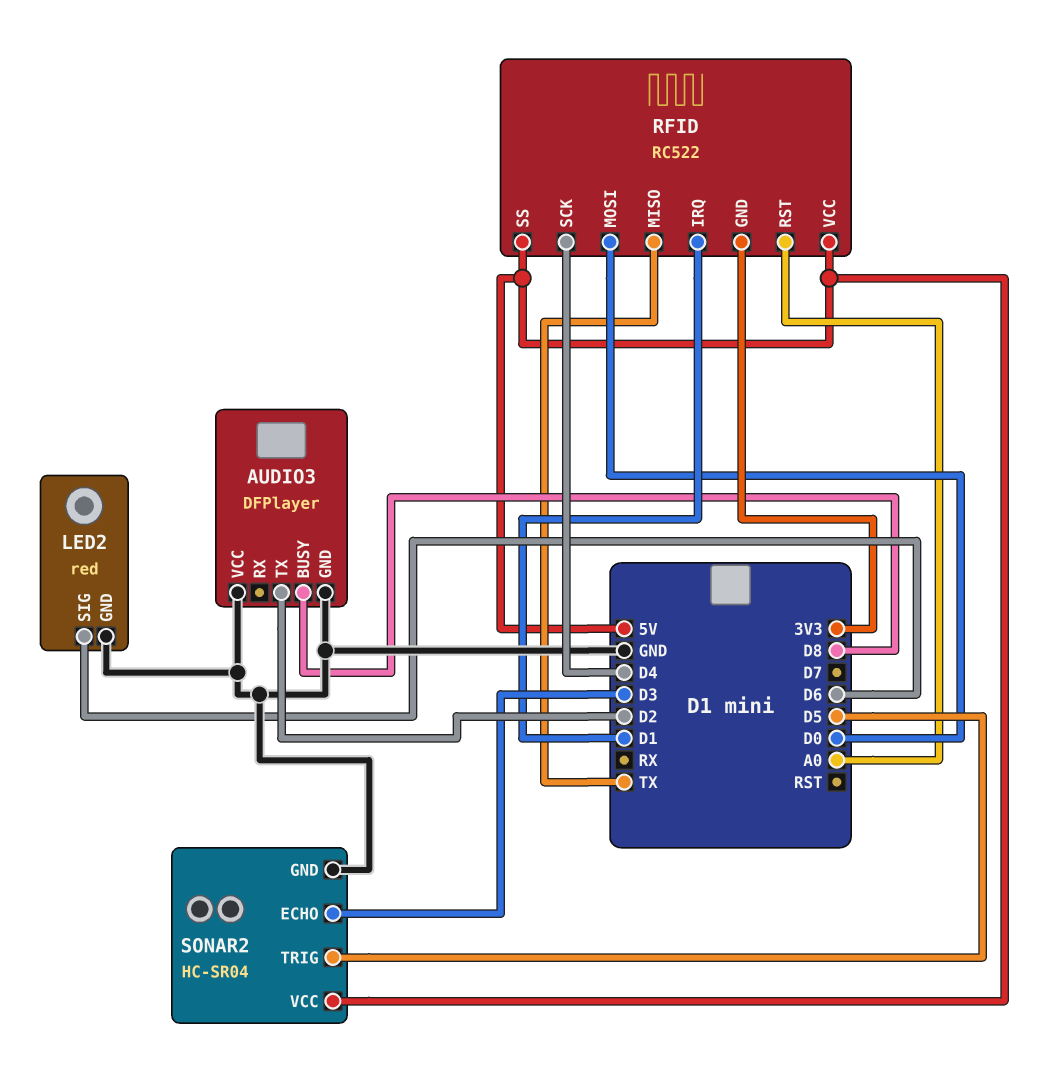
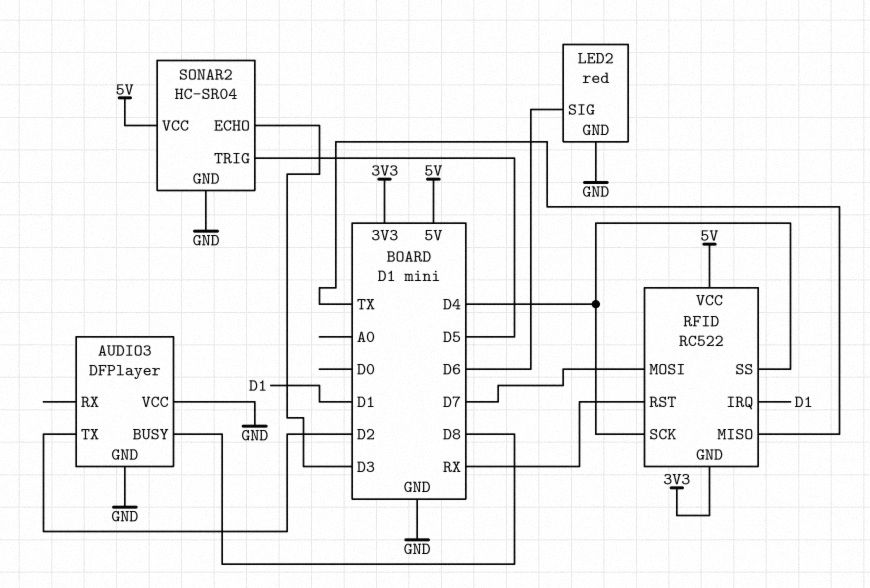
RFID pin MOSI: D0 -> D7
RFID pin RST: A0 -> RX
RFID pin SS: 5V -> D4

